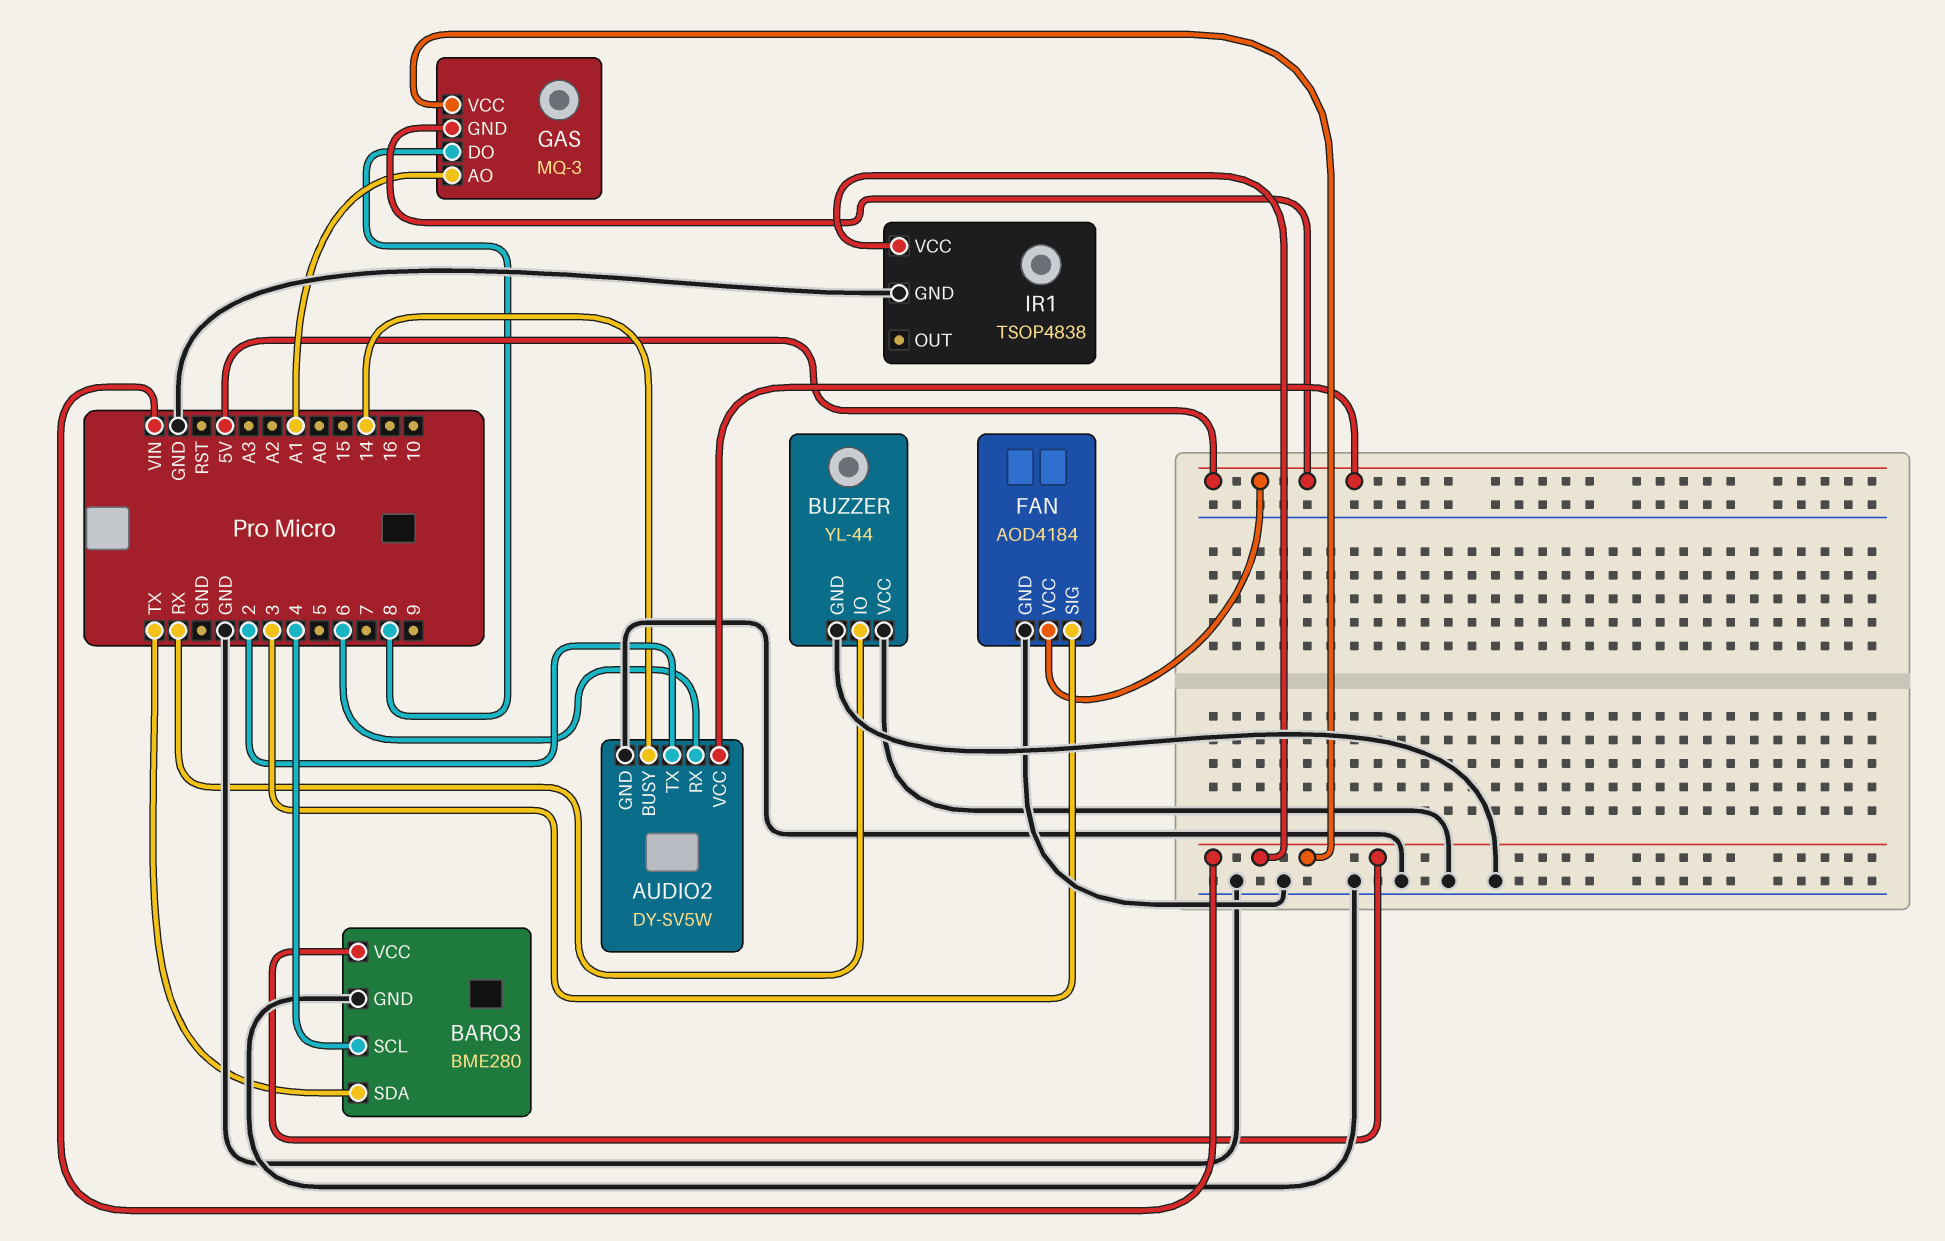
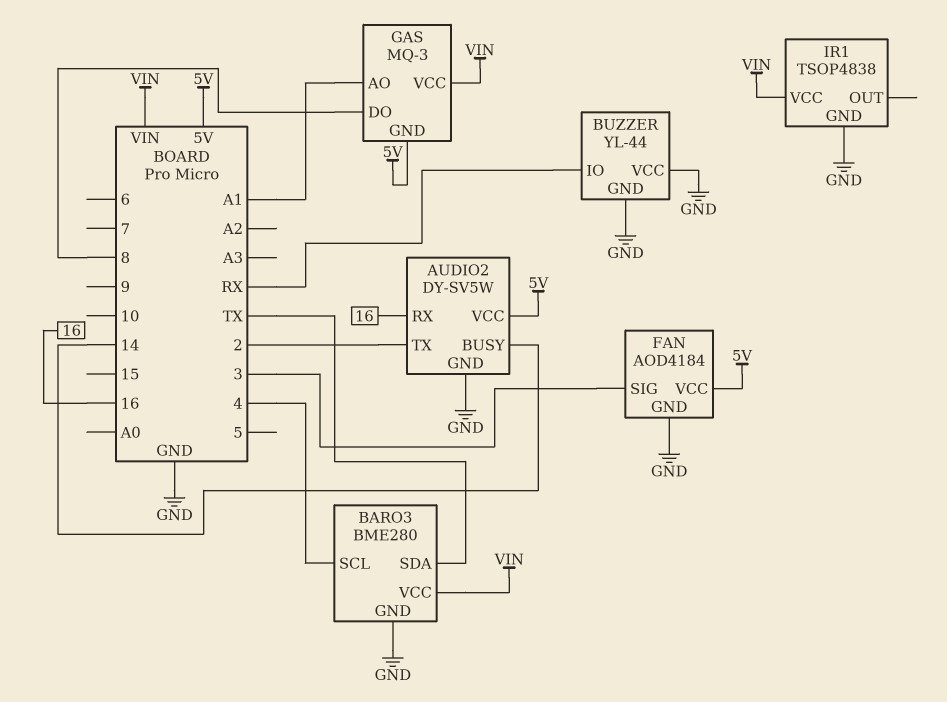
AUDIO2 pin RX: 6 -> 16

